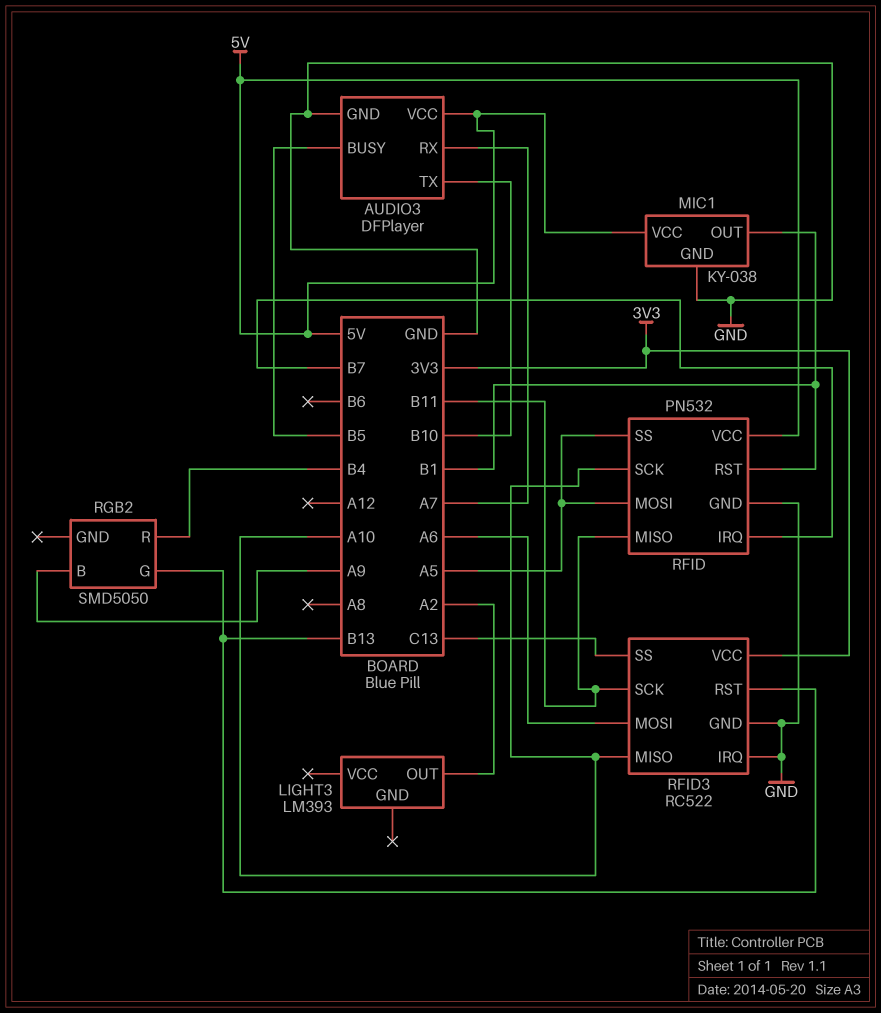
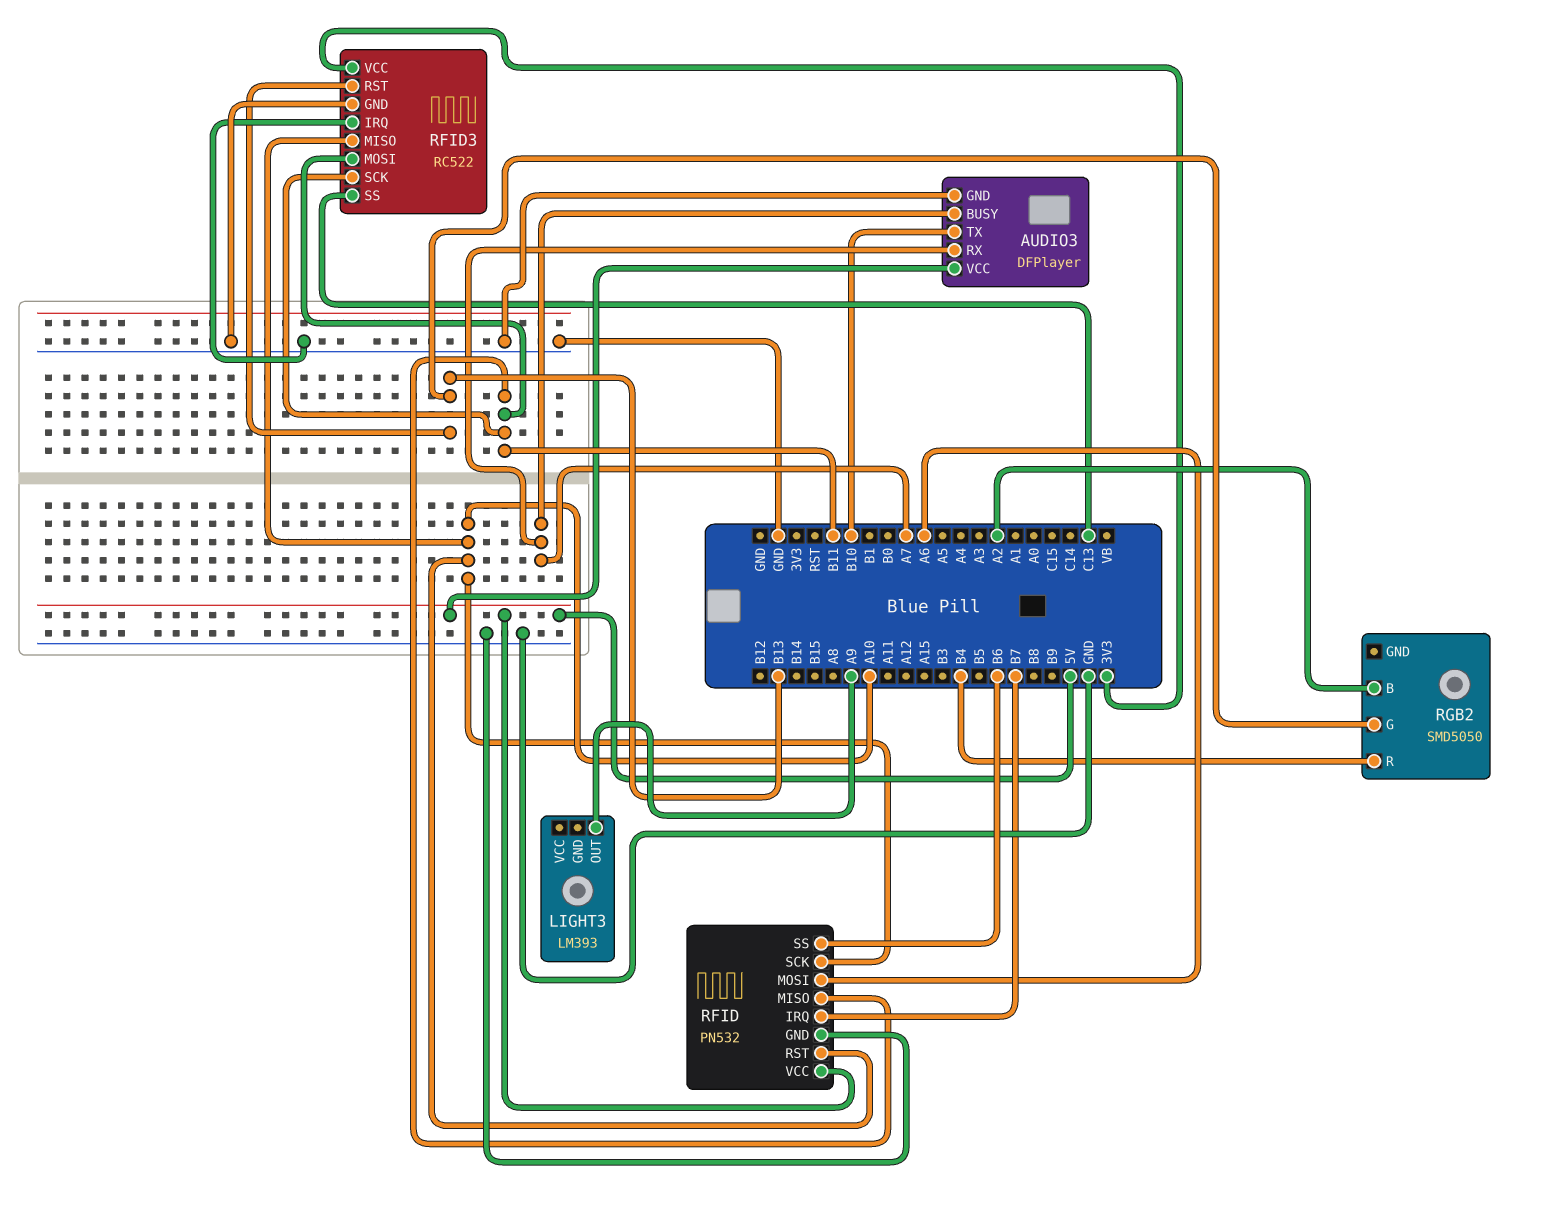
AUDIO3 pin BUSY: B5 -> A7
LIGHT3 pin OUT: A2 -> A9
MIC1: KY-038 -> none
MIC1 pin GND: GND -> none
MIC1 pin OUT: B1 -> none
MIC1 pin VCC: 5V -> none
RFID pin MOSI: A5 -> A6
RFID pin RST: B1 -> A10
RFID pin SS: A5 -> B6
RFID3 pin MOSI: A6 -> B11
RGB2 pin B: A9 -> A2

